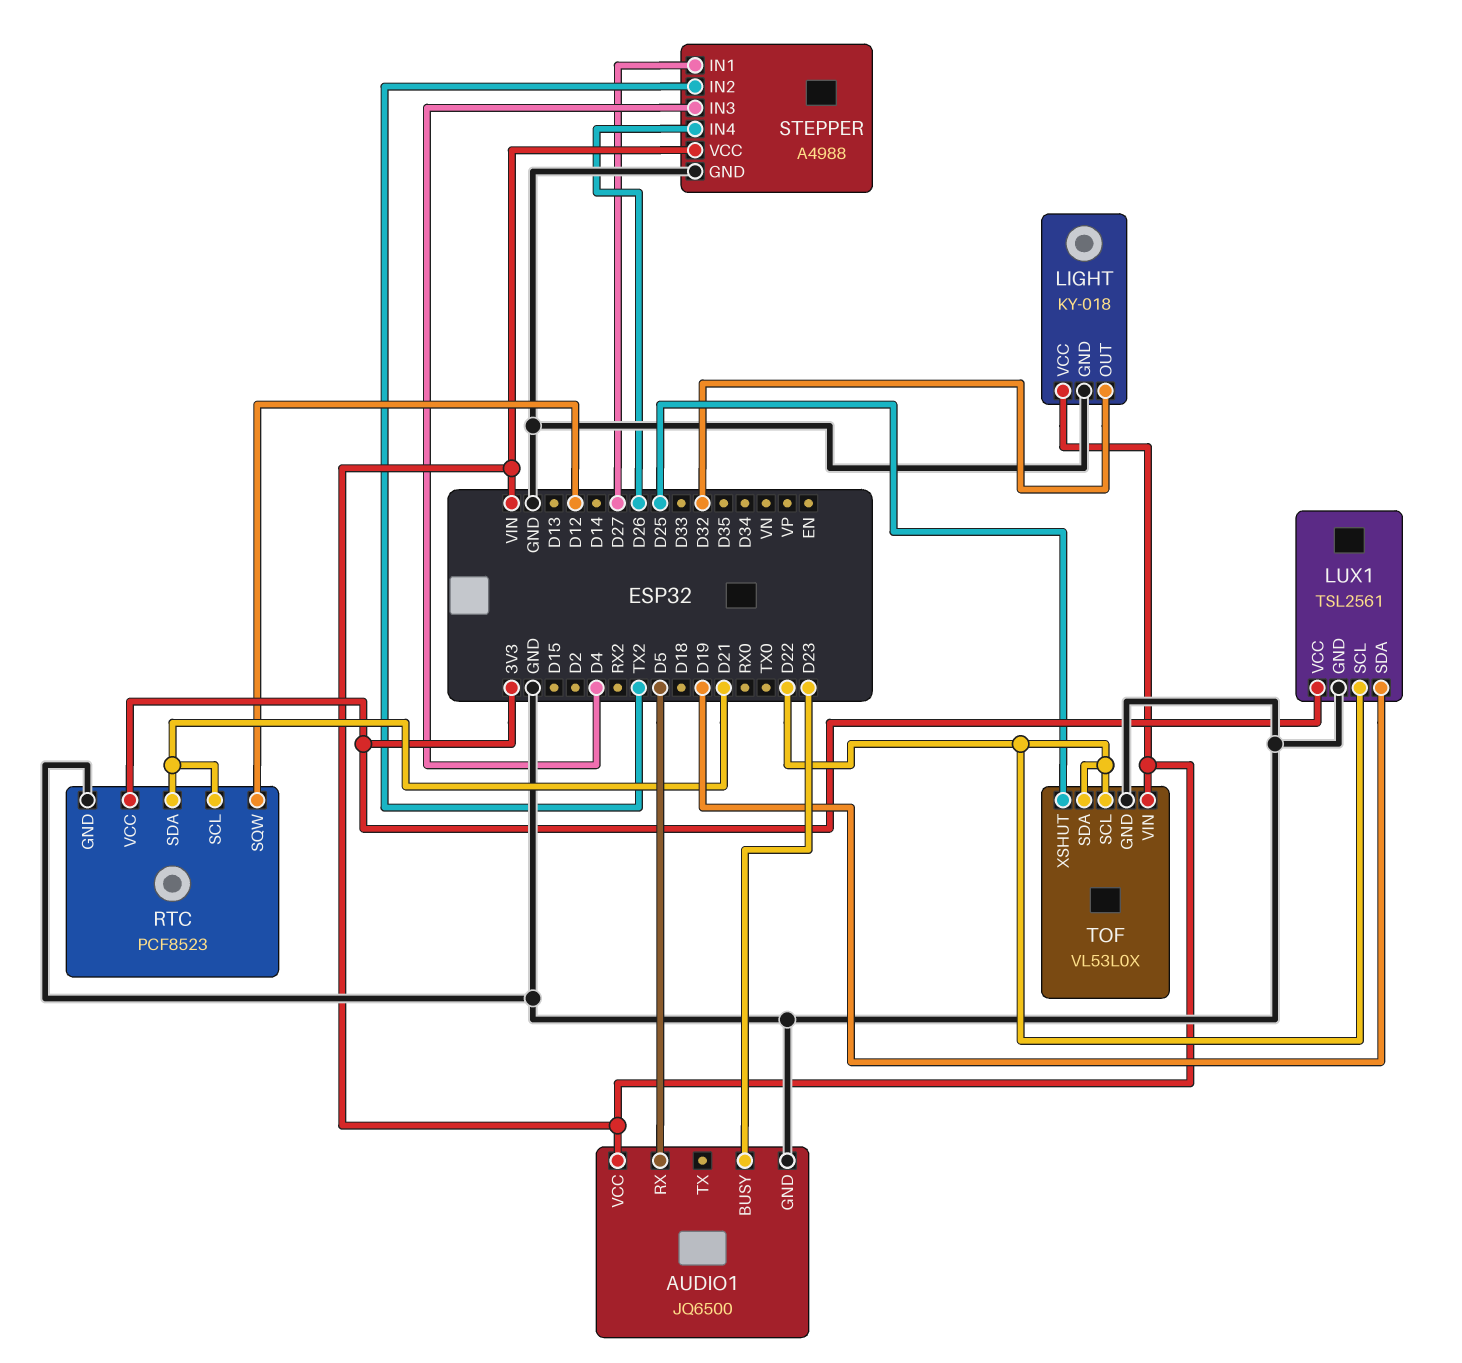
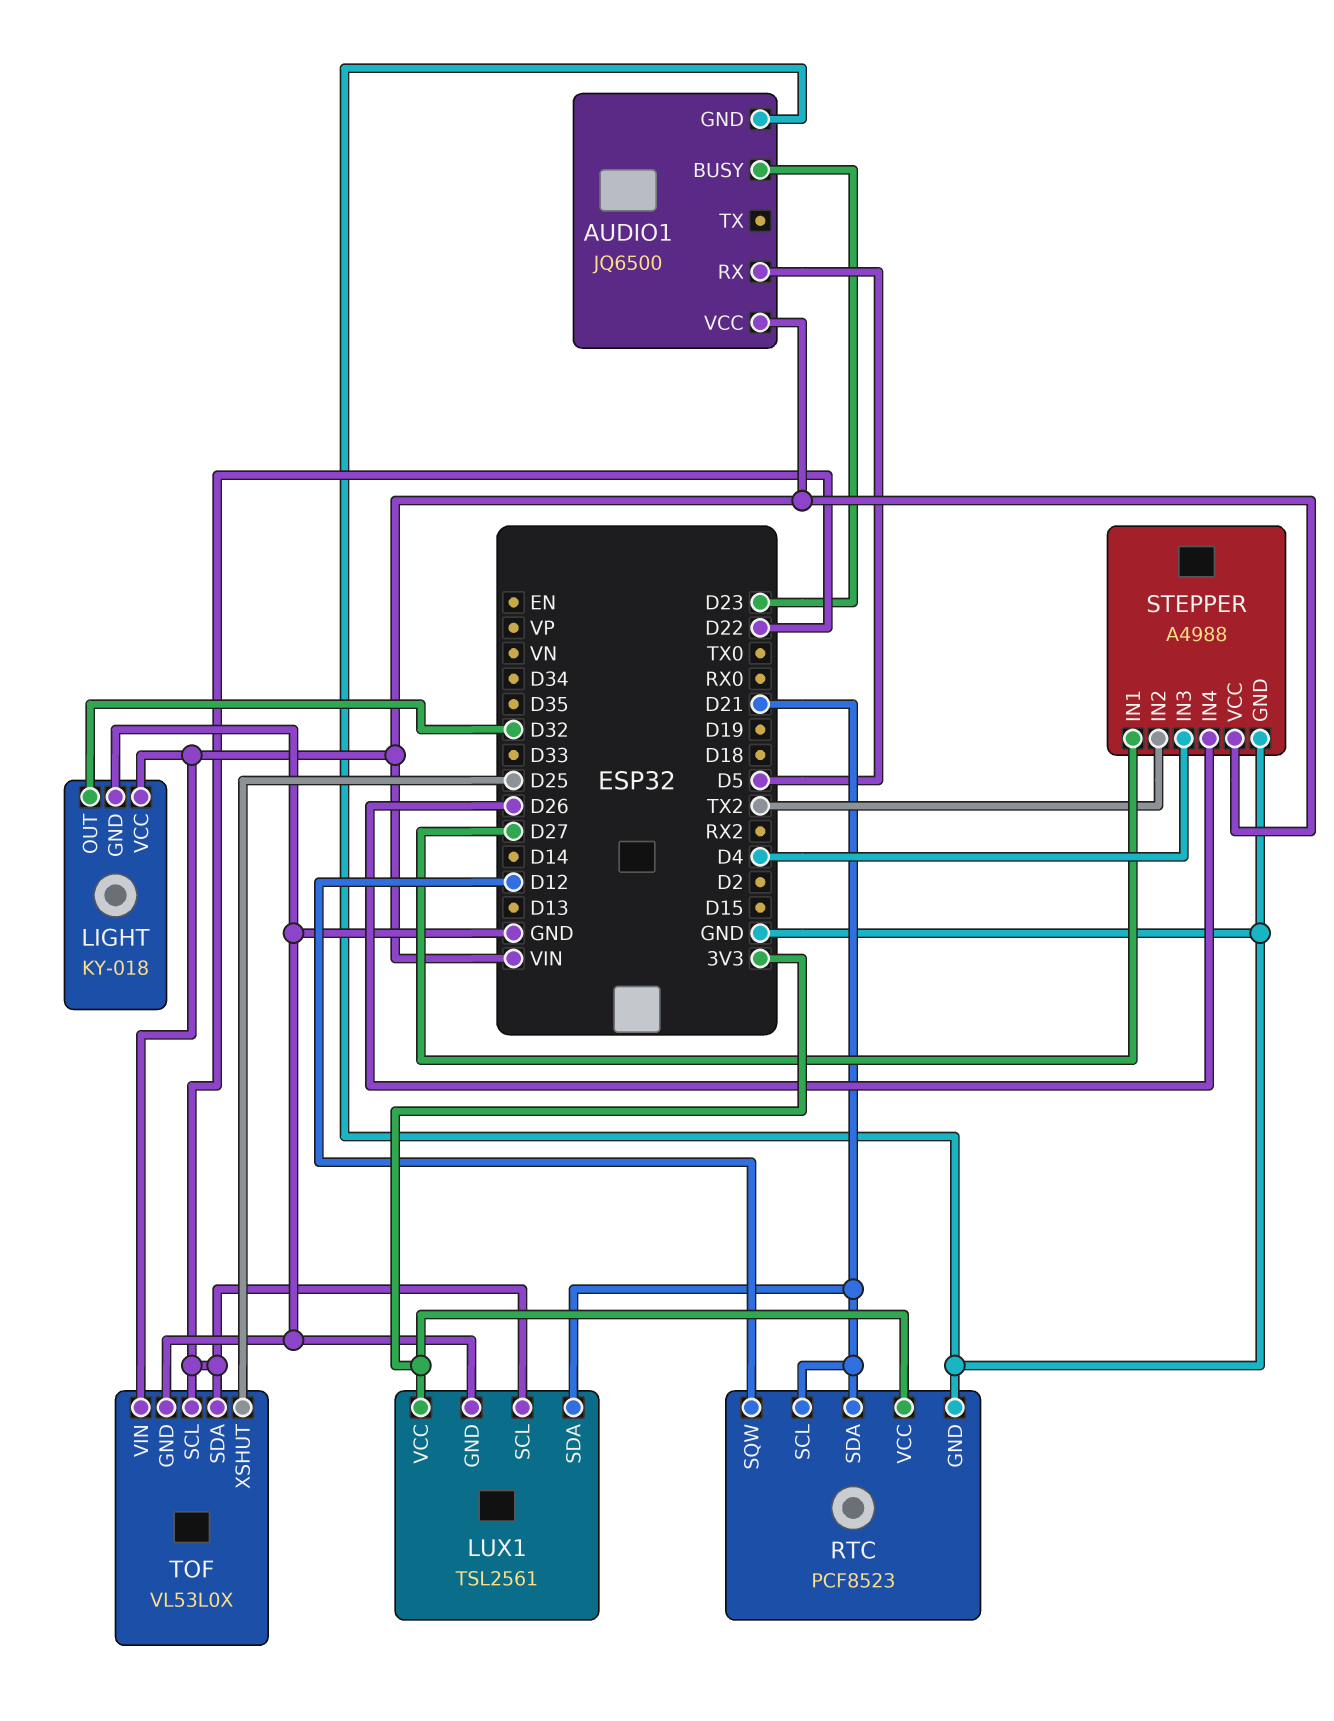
LUX1 pin SDA: D19 -> D21

